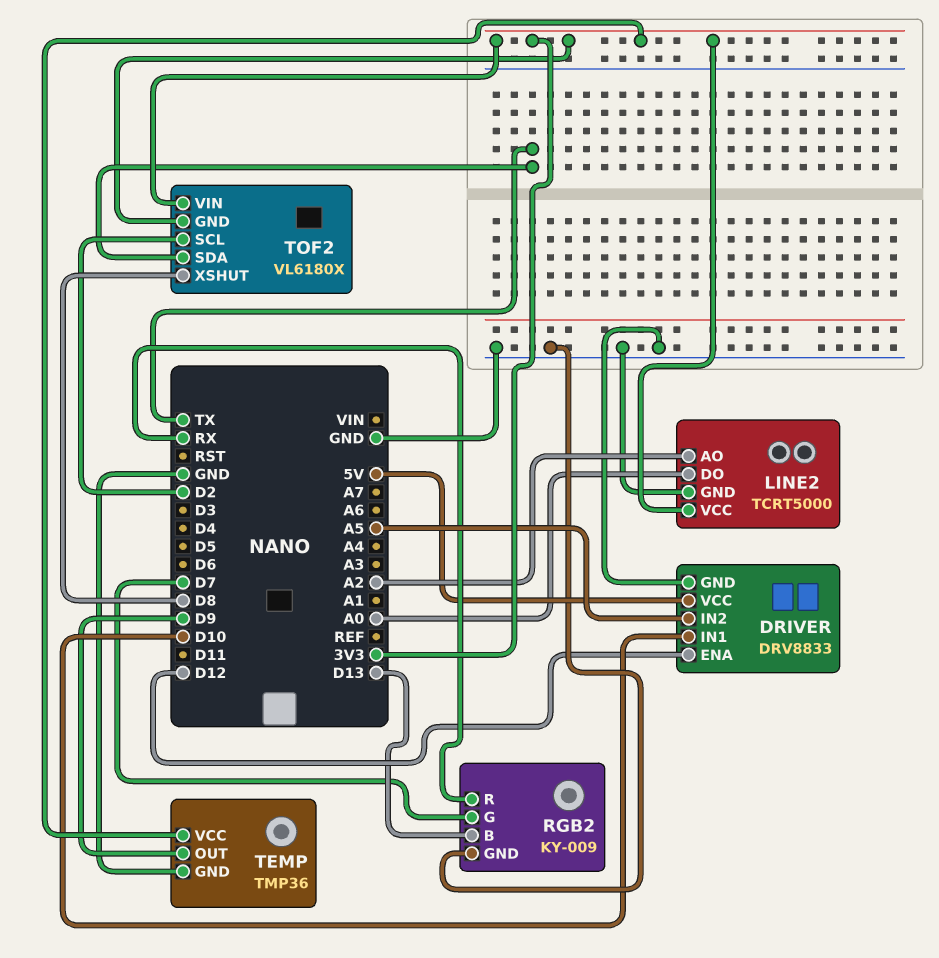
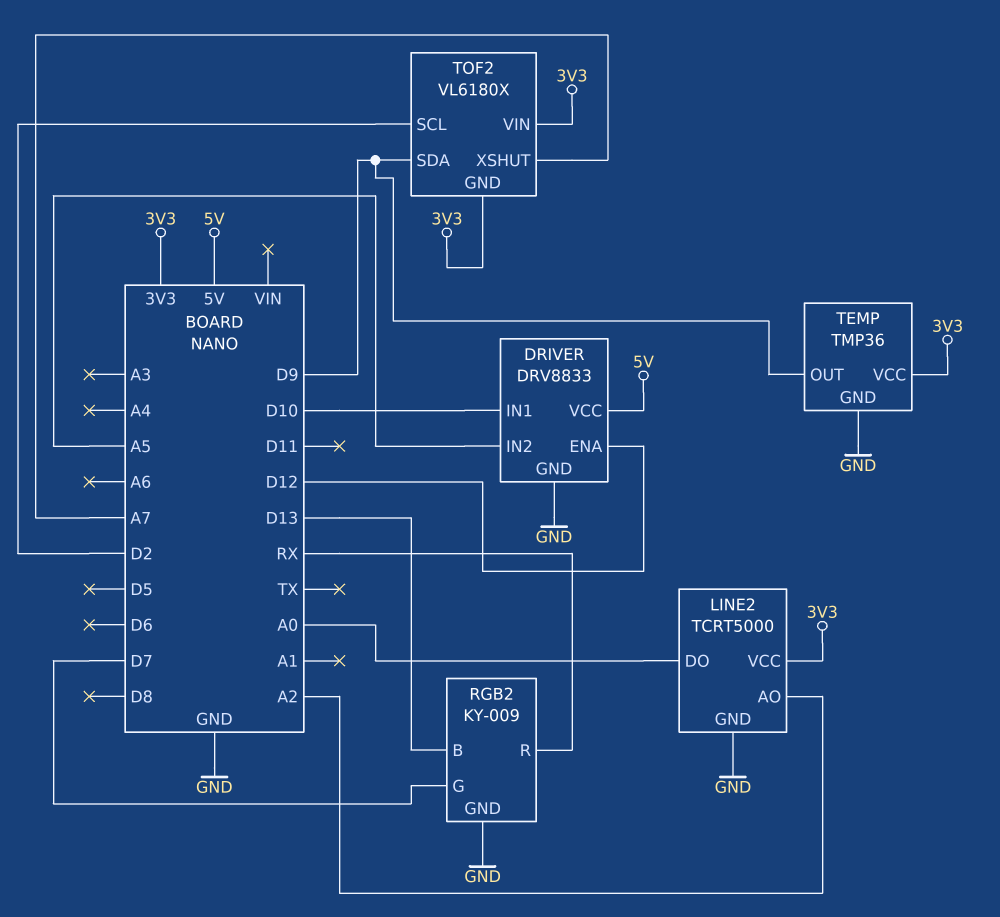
TOF2 pin SDA: TX -> D9
TOF2 pin XSHUT: D8 -> A7

